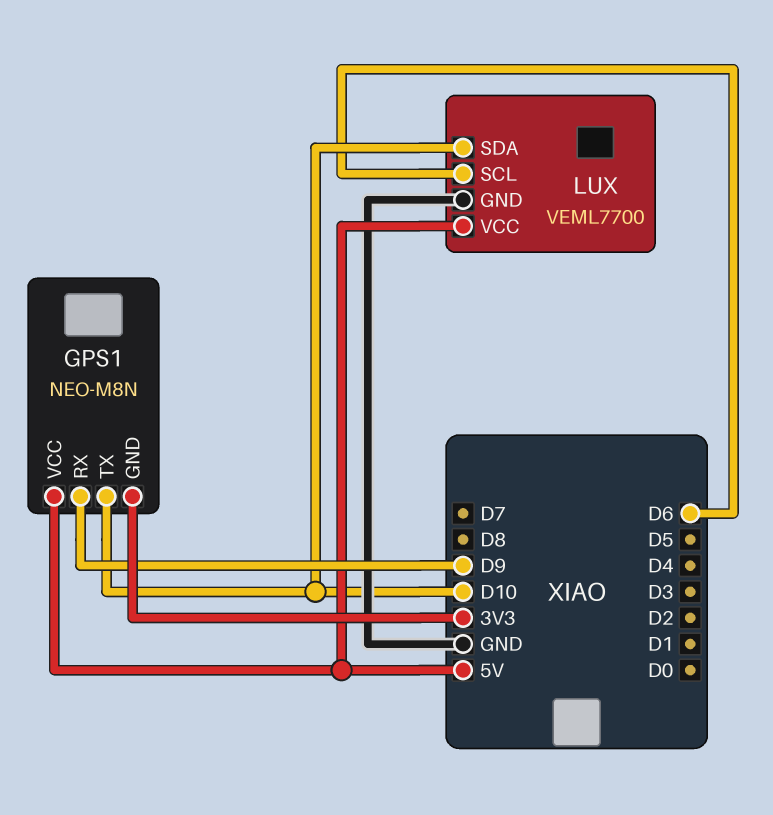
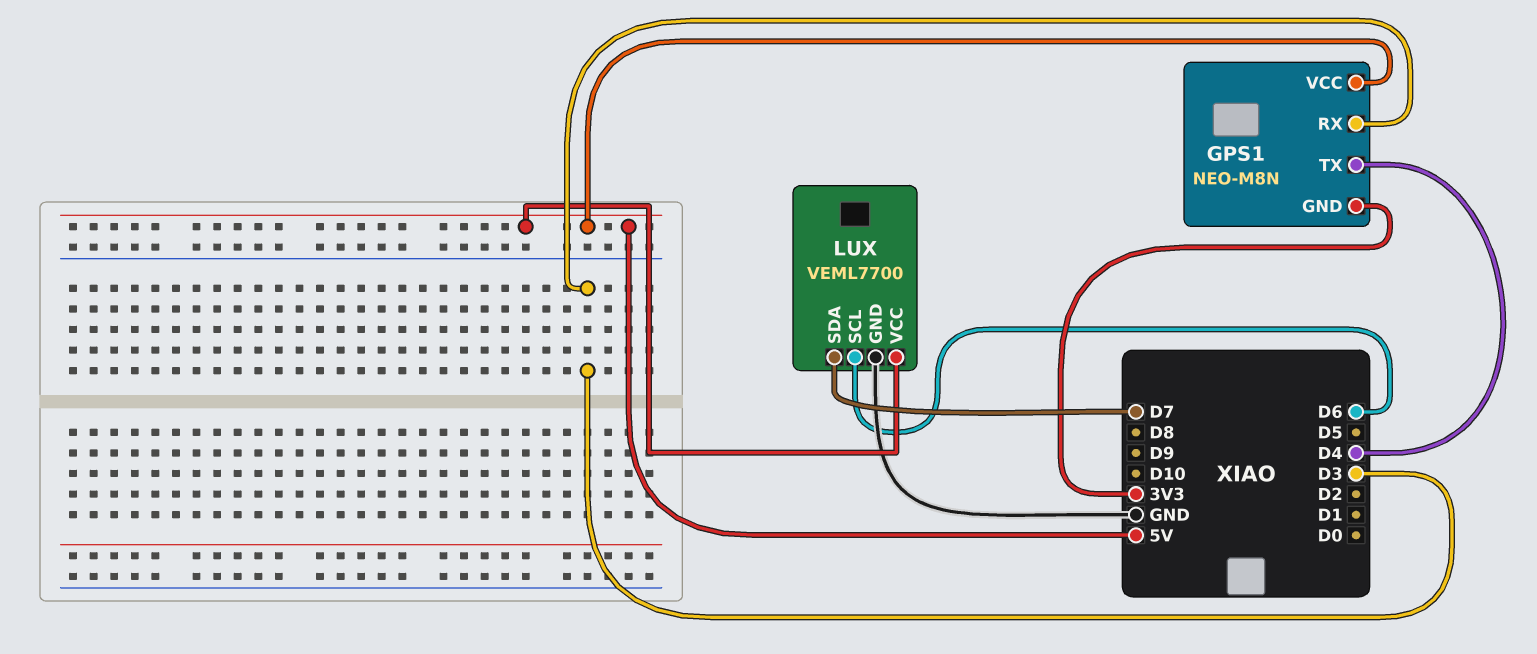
GPS1 pin RX: D9 -> D3
GPS1 pin TX: D10 -> D4
LUX pin SDA: D10 -> D7

